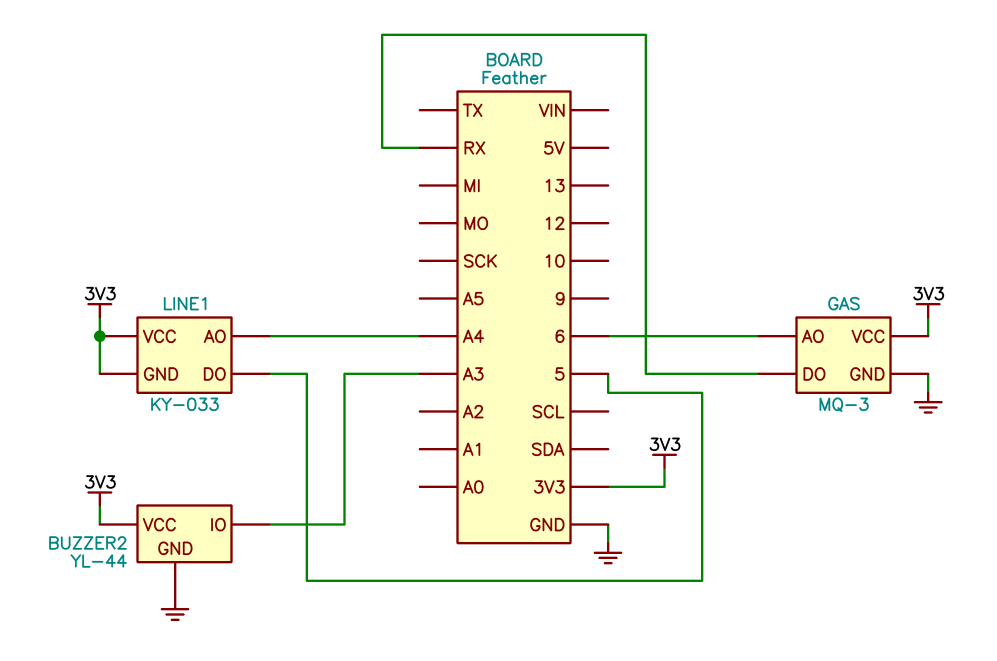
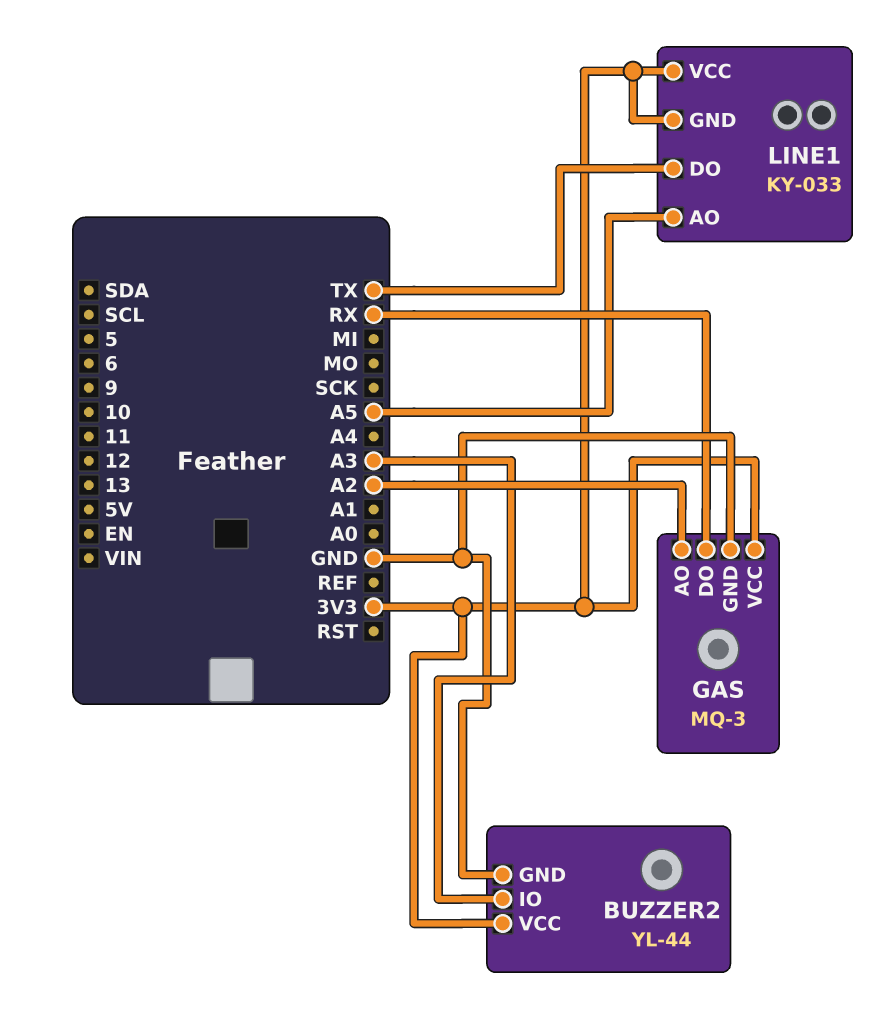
GAS pin AO: 6 -> A2
LINE1 pin AO: A4 -> A5
LINE1 pin DO: 5 -> TX

